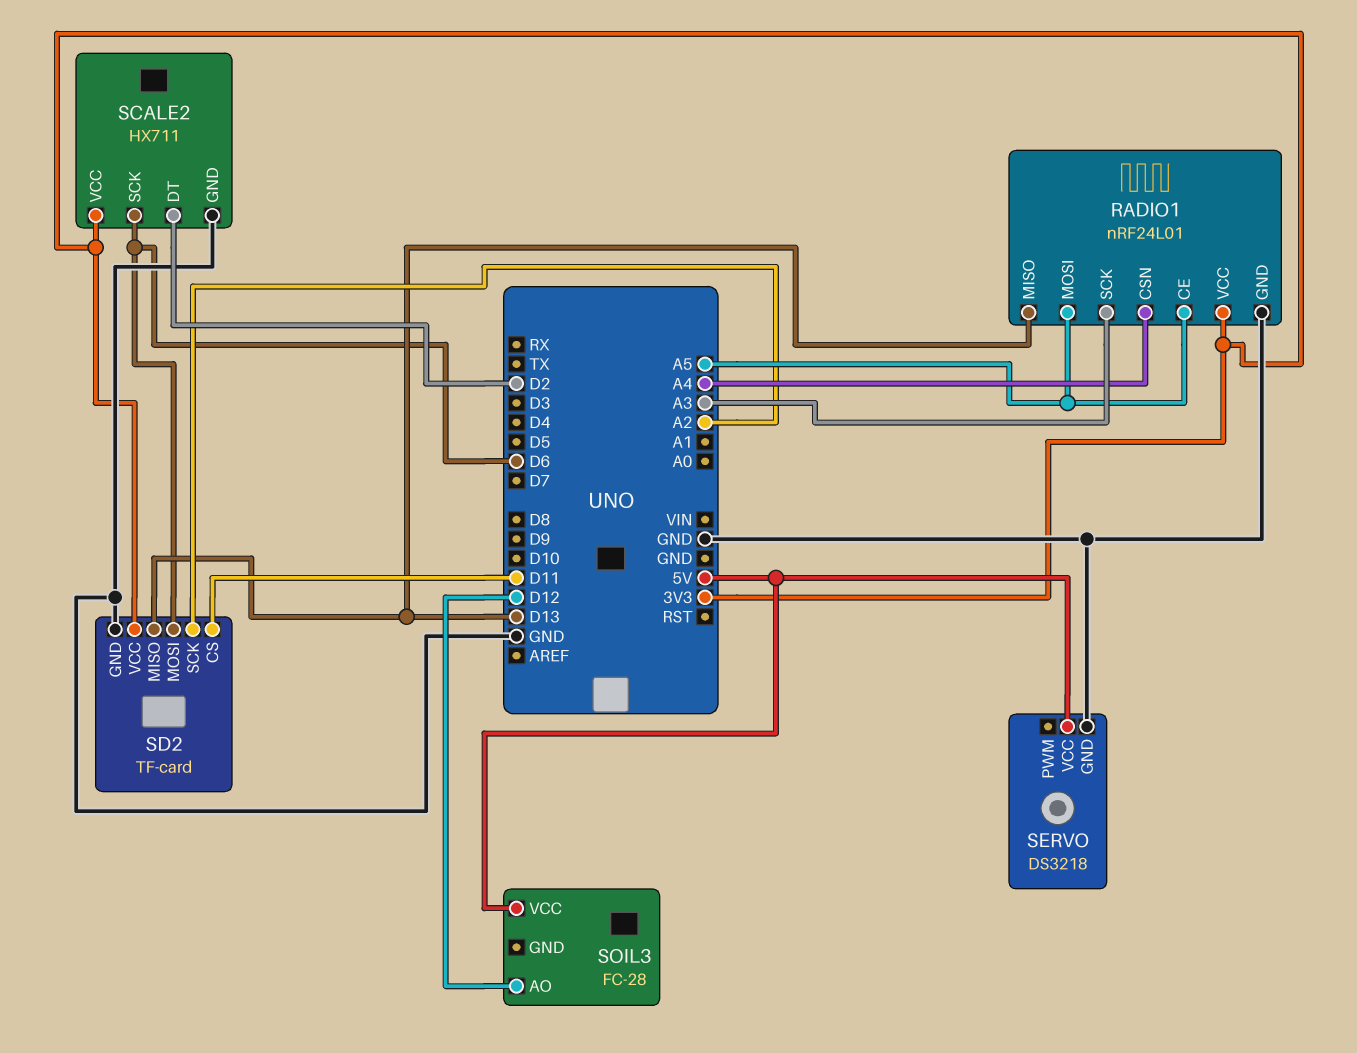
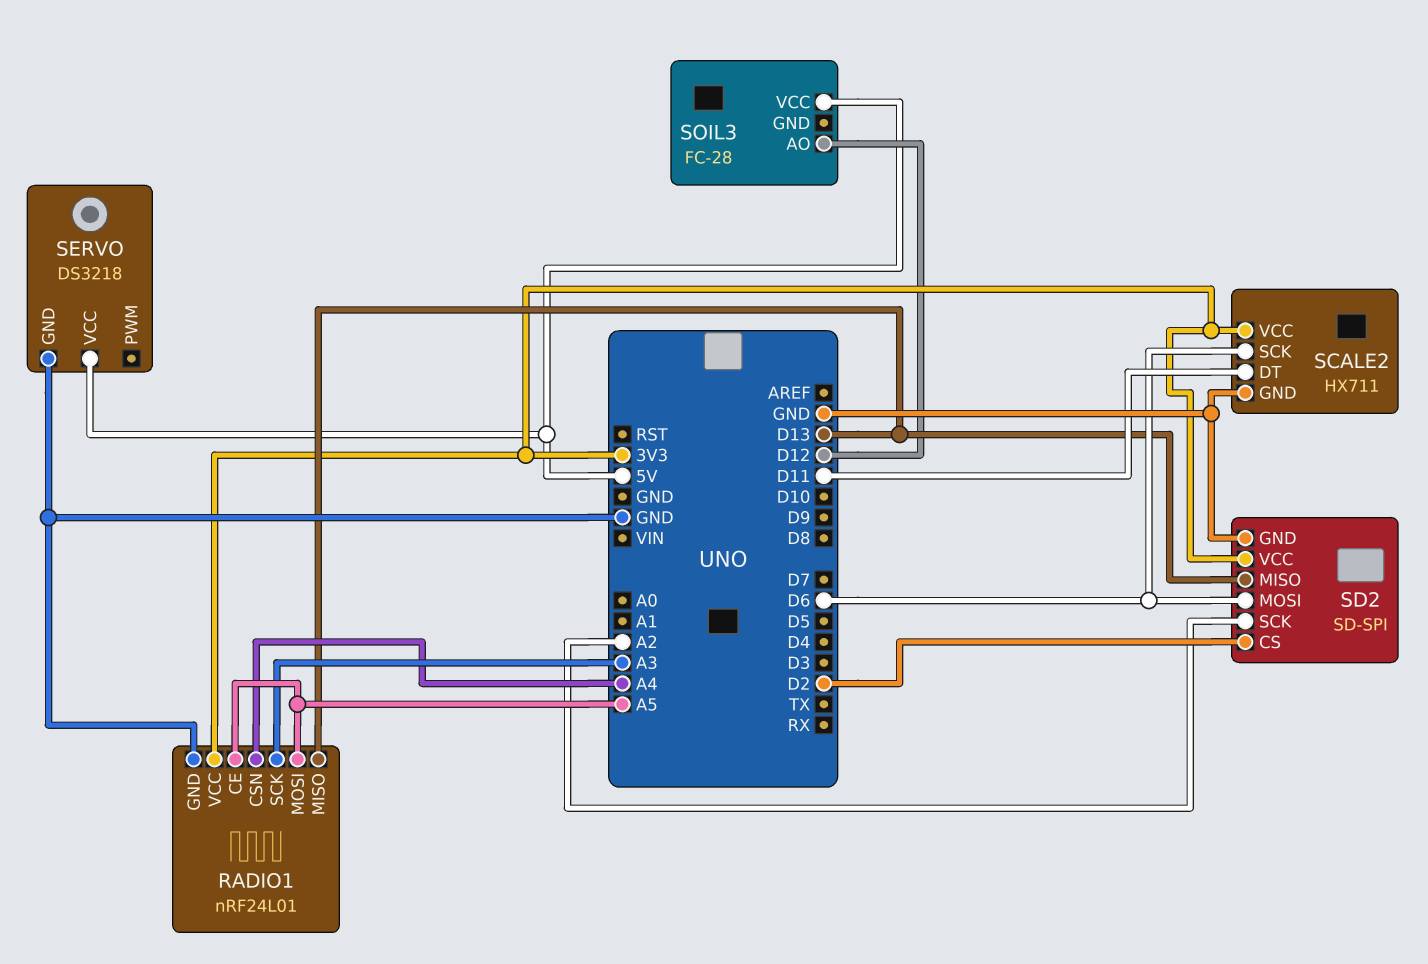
SCALE2 pin DT: D2 -> D11
SD2: TF-card -> SD-SPI
SD2 pin CS: D11 -> D2

